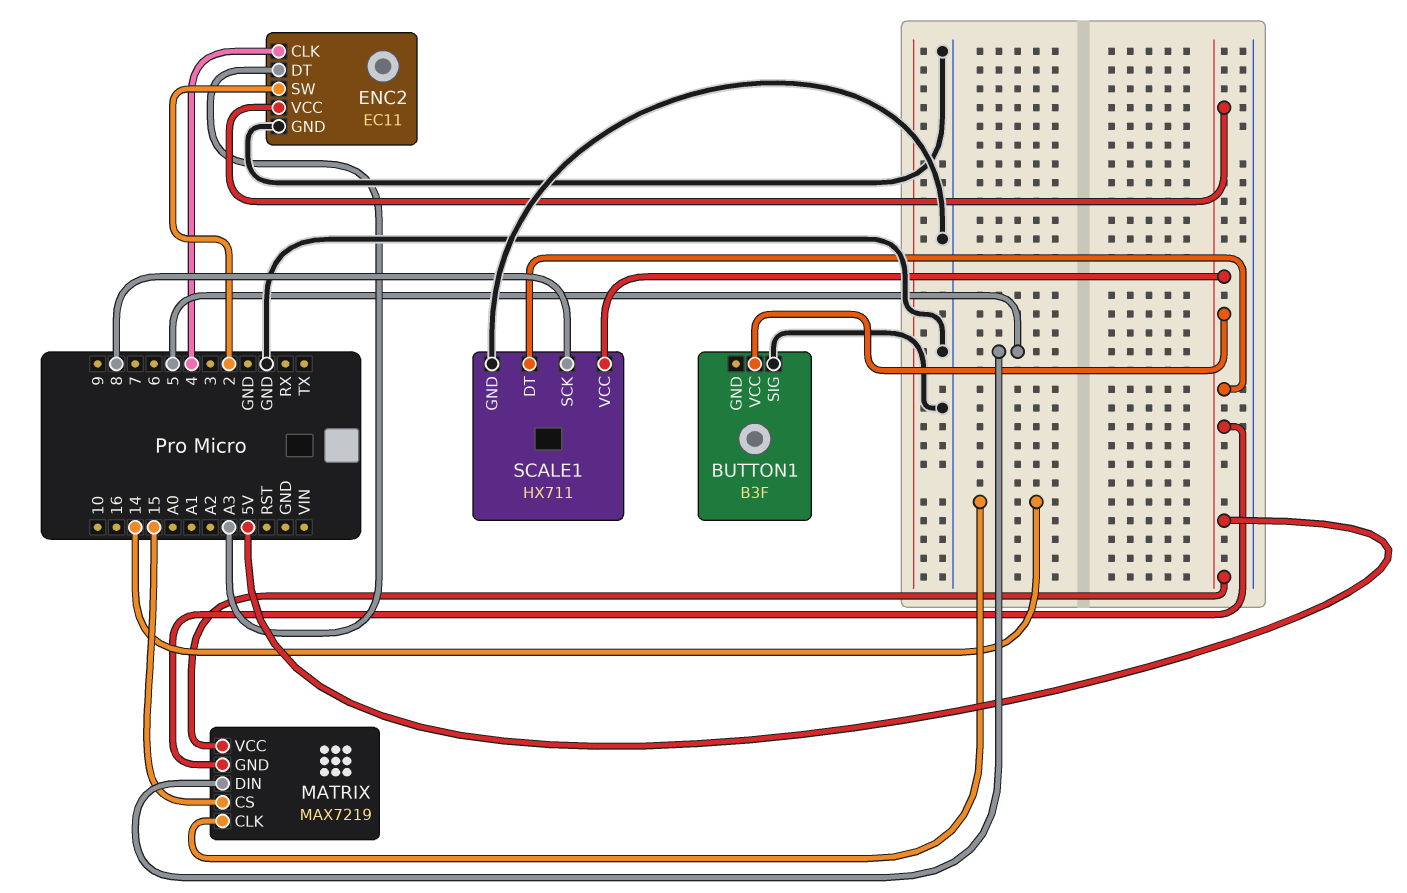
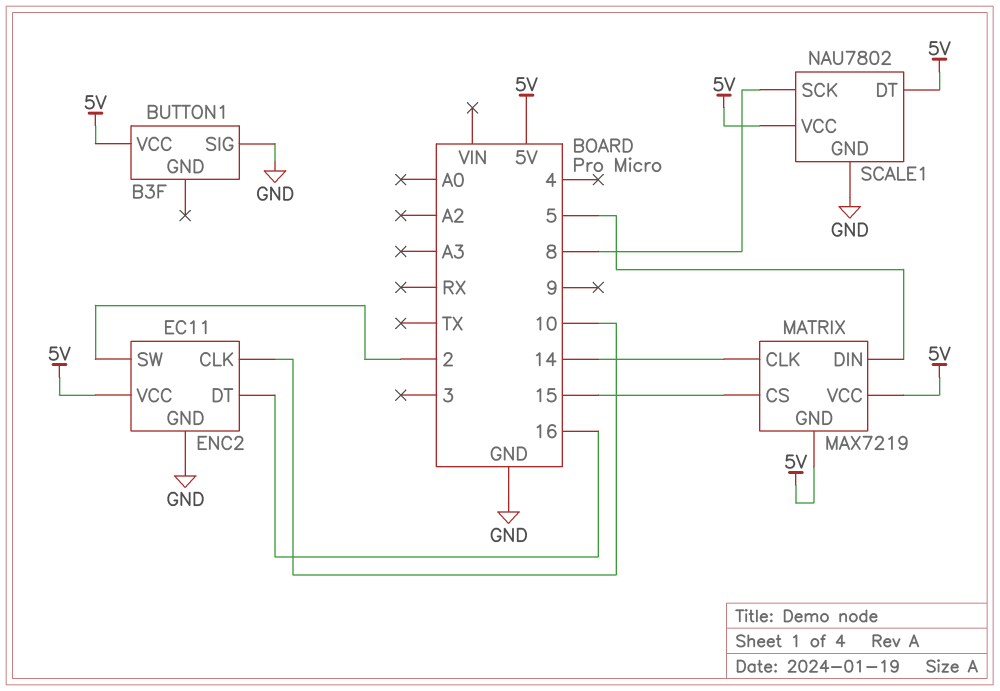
ENC2 pin CLK: 4 -> 10
ENC2 pin DT: A3 -> 16
SCALE1: HX711 -> NAU7802

